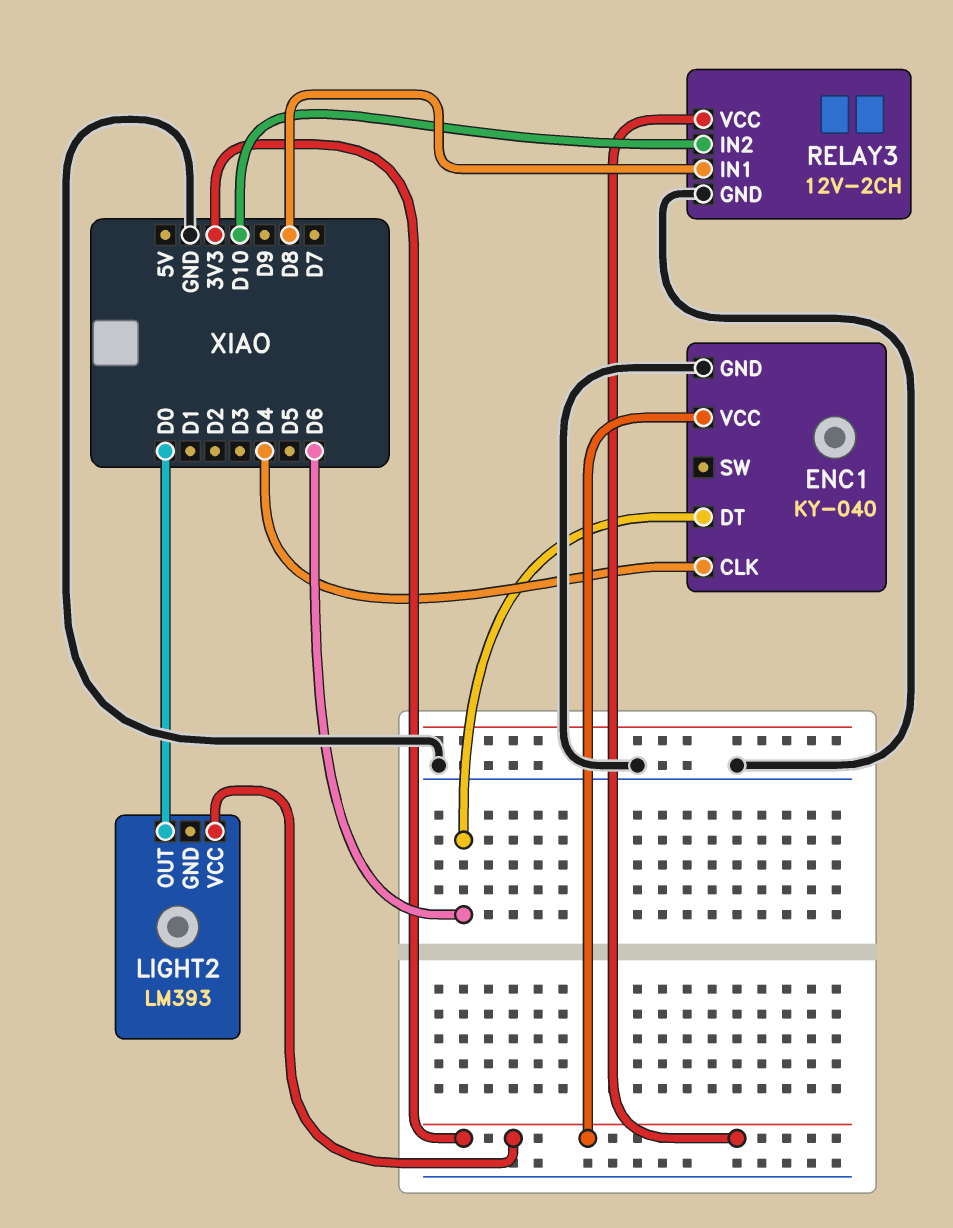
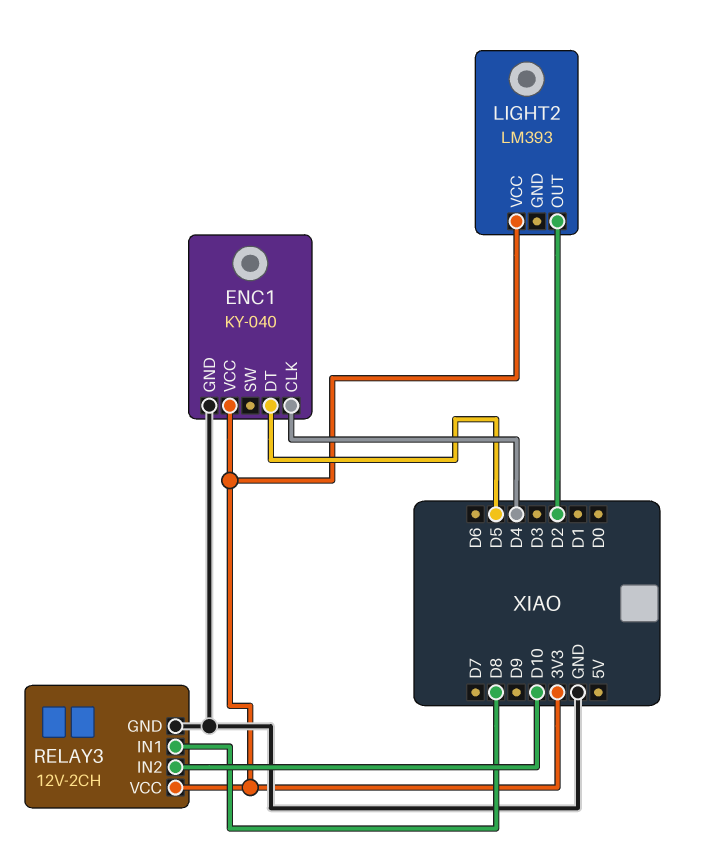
ENC1 pin DT: D6 -> D5
LIGHT2 pin OUT: D0 -> D2

